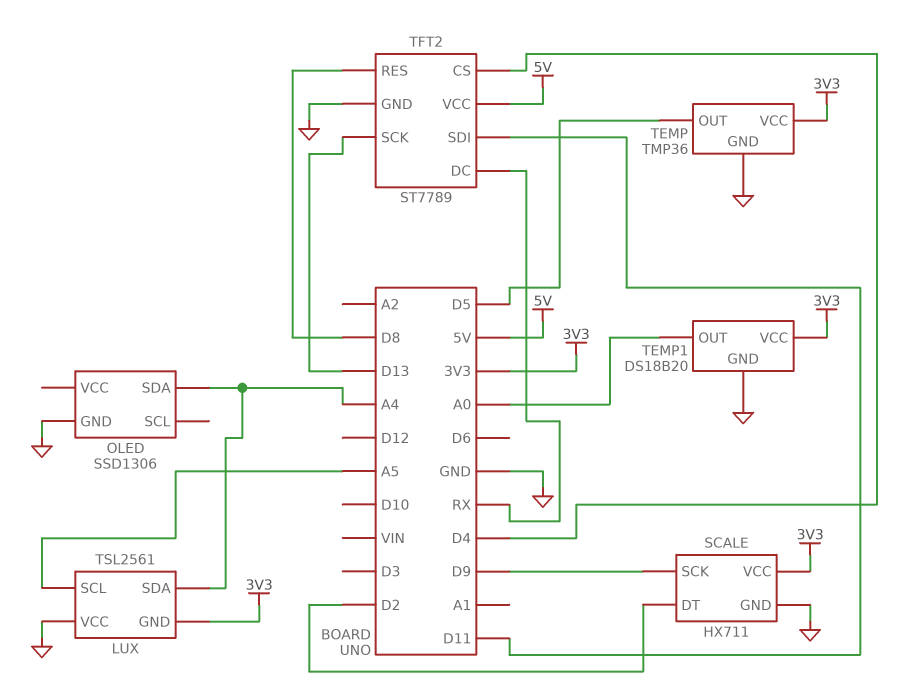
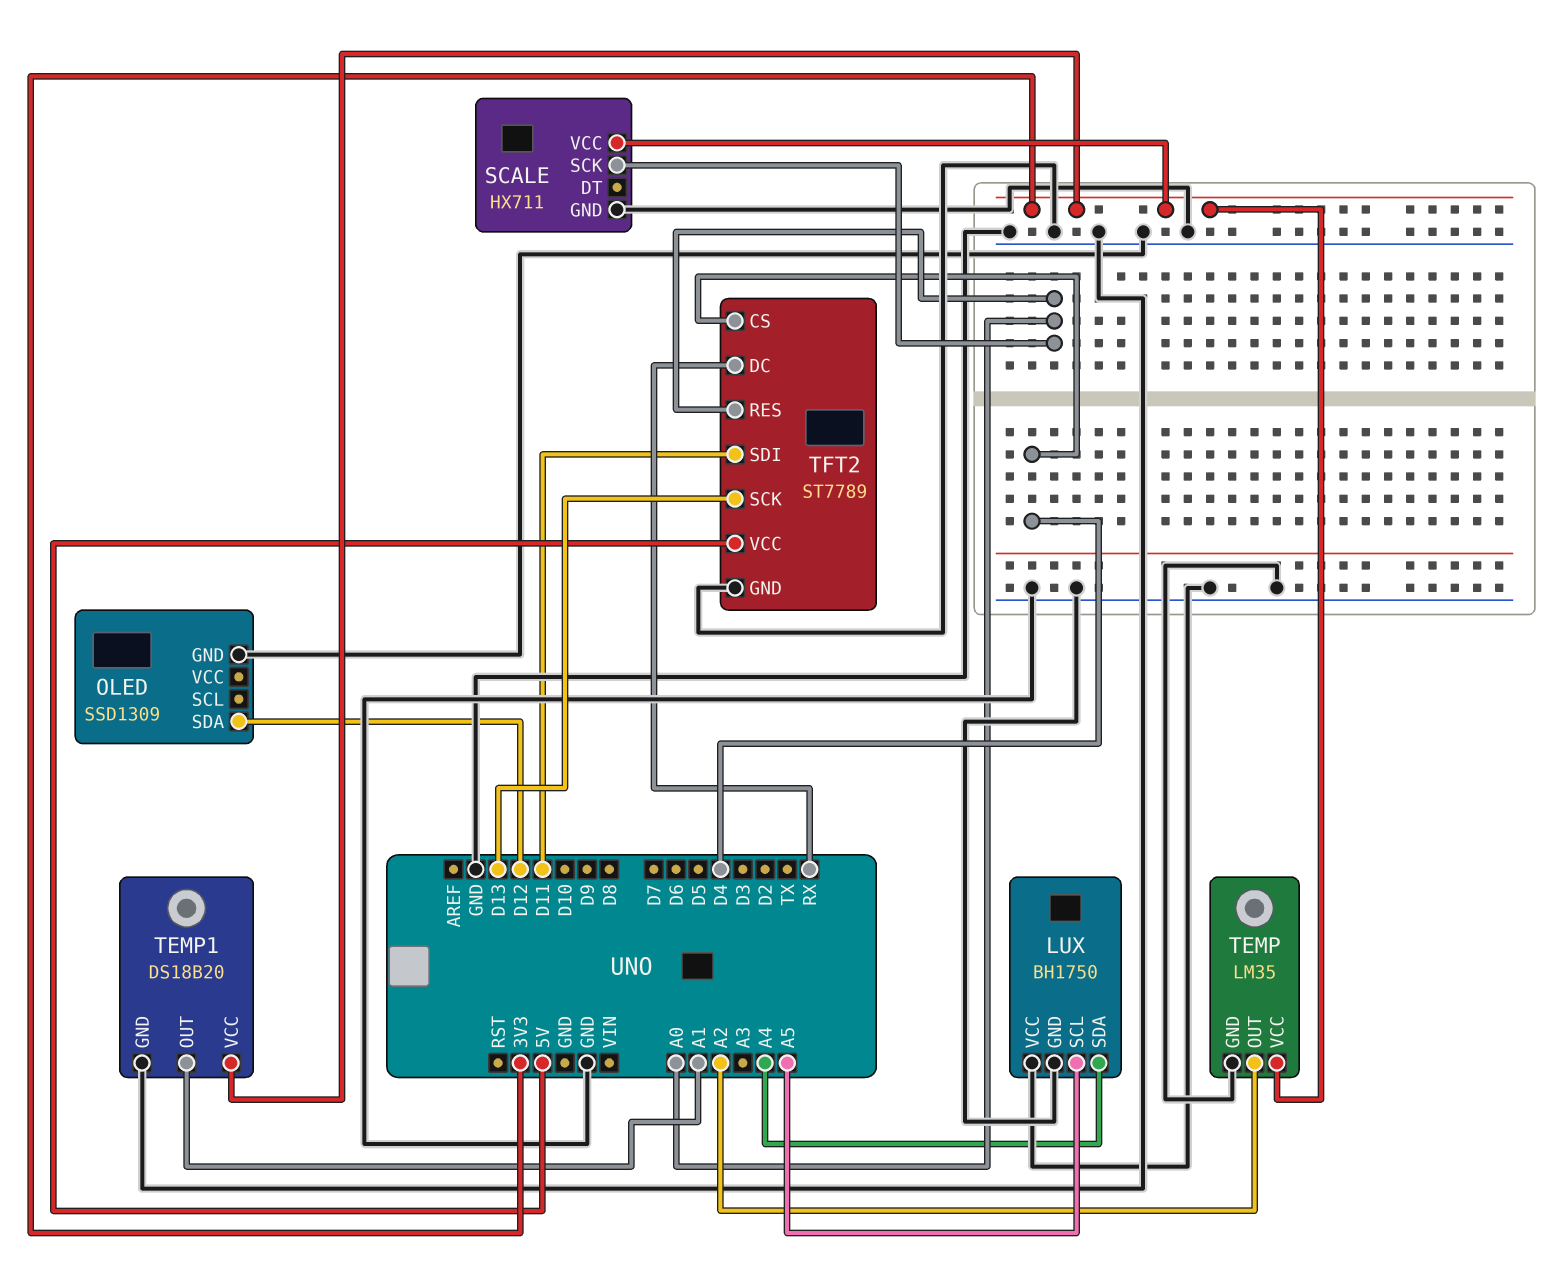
LUX: TSL2561 -> BH1750
LUX pin GND: 3V3 -> GND
OLED: SSD1306 -> SSD1309
OLED pin SDA: A4 -> D12
SCALE pin DT: D2 -> none
SCALE pin SCK: D9 -> A0
TEMP: TMP36 -> LM35
TEMP pin OUT: D5 -> A2
TEMP1 pin OUT: A0 -> A1
TFT2 pin RES: D8 -> A0

